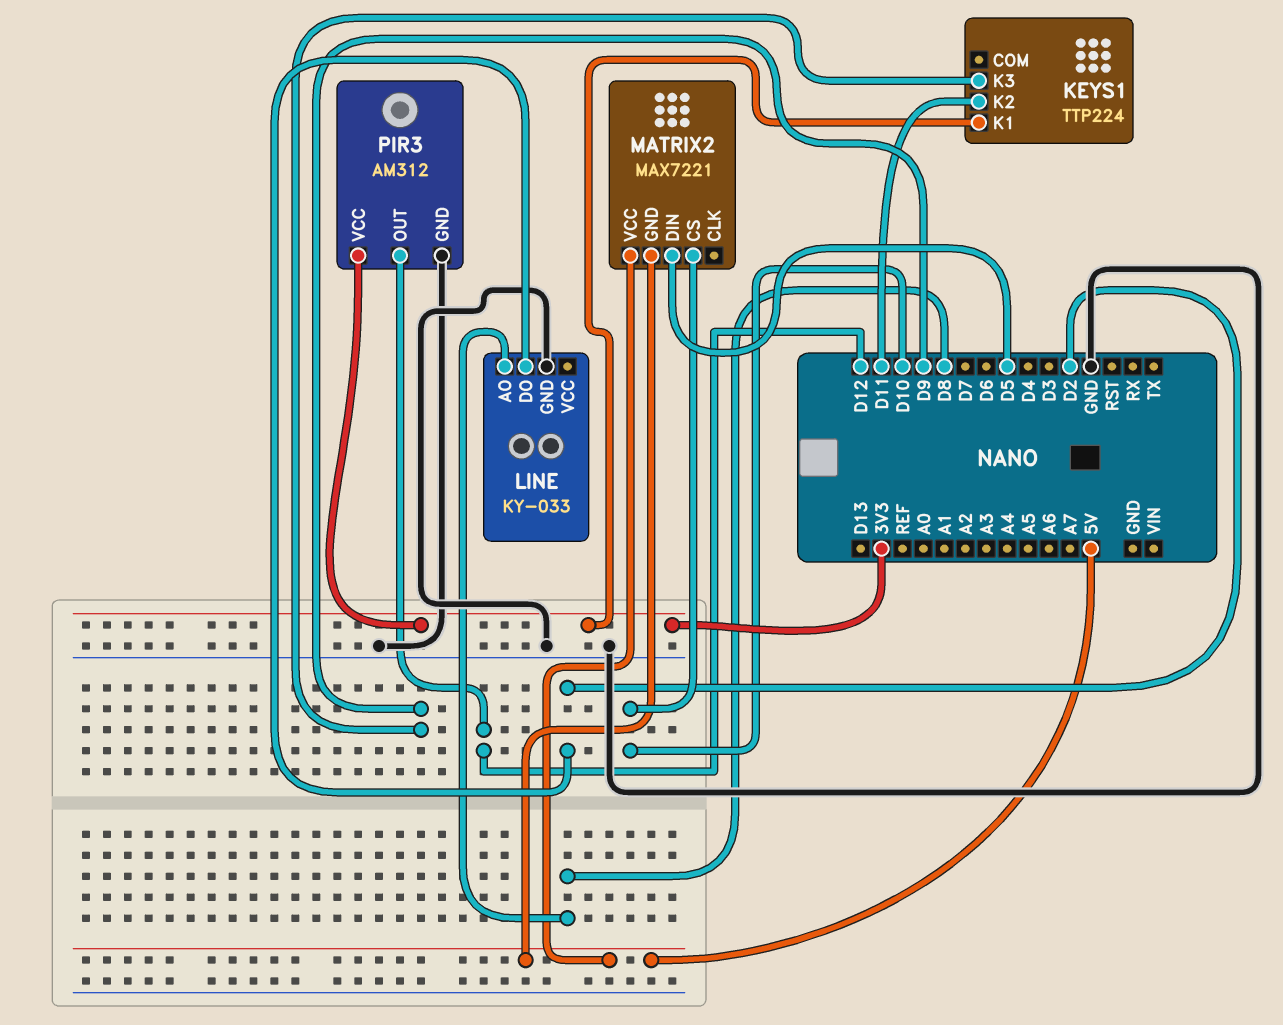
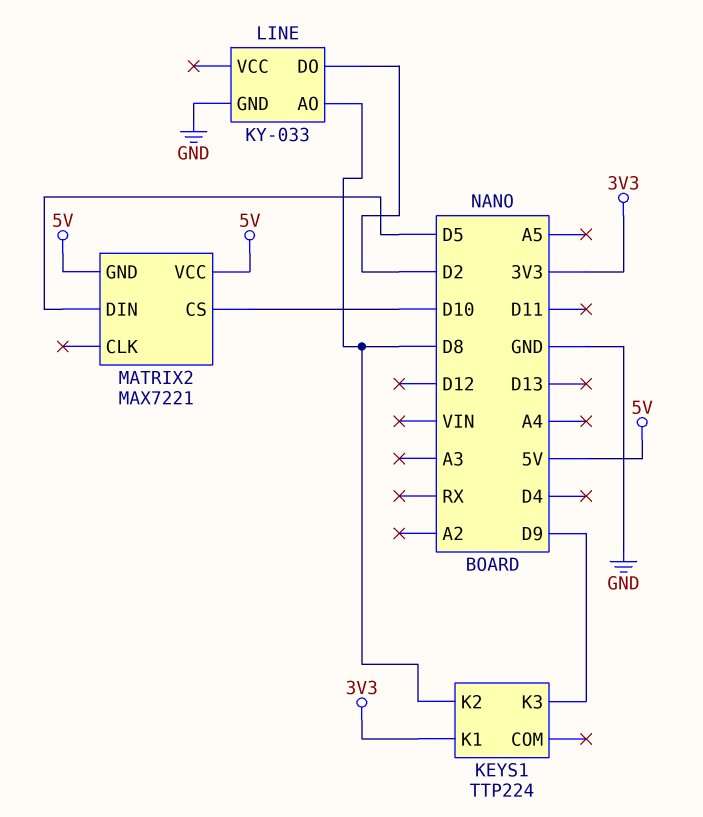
KEYS1 pin K2: D11 -> D8
PIR3: AM312 -> none
PIR3 pin GND: GND -> none
PIR3 pin OUT: D12 -> none
PIR3 pin VCC: 3V3 -> none

